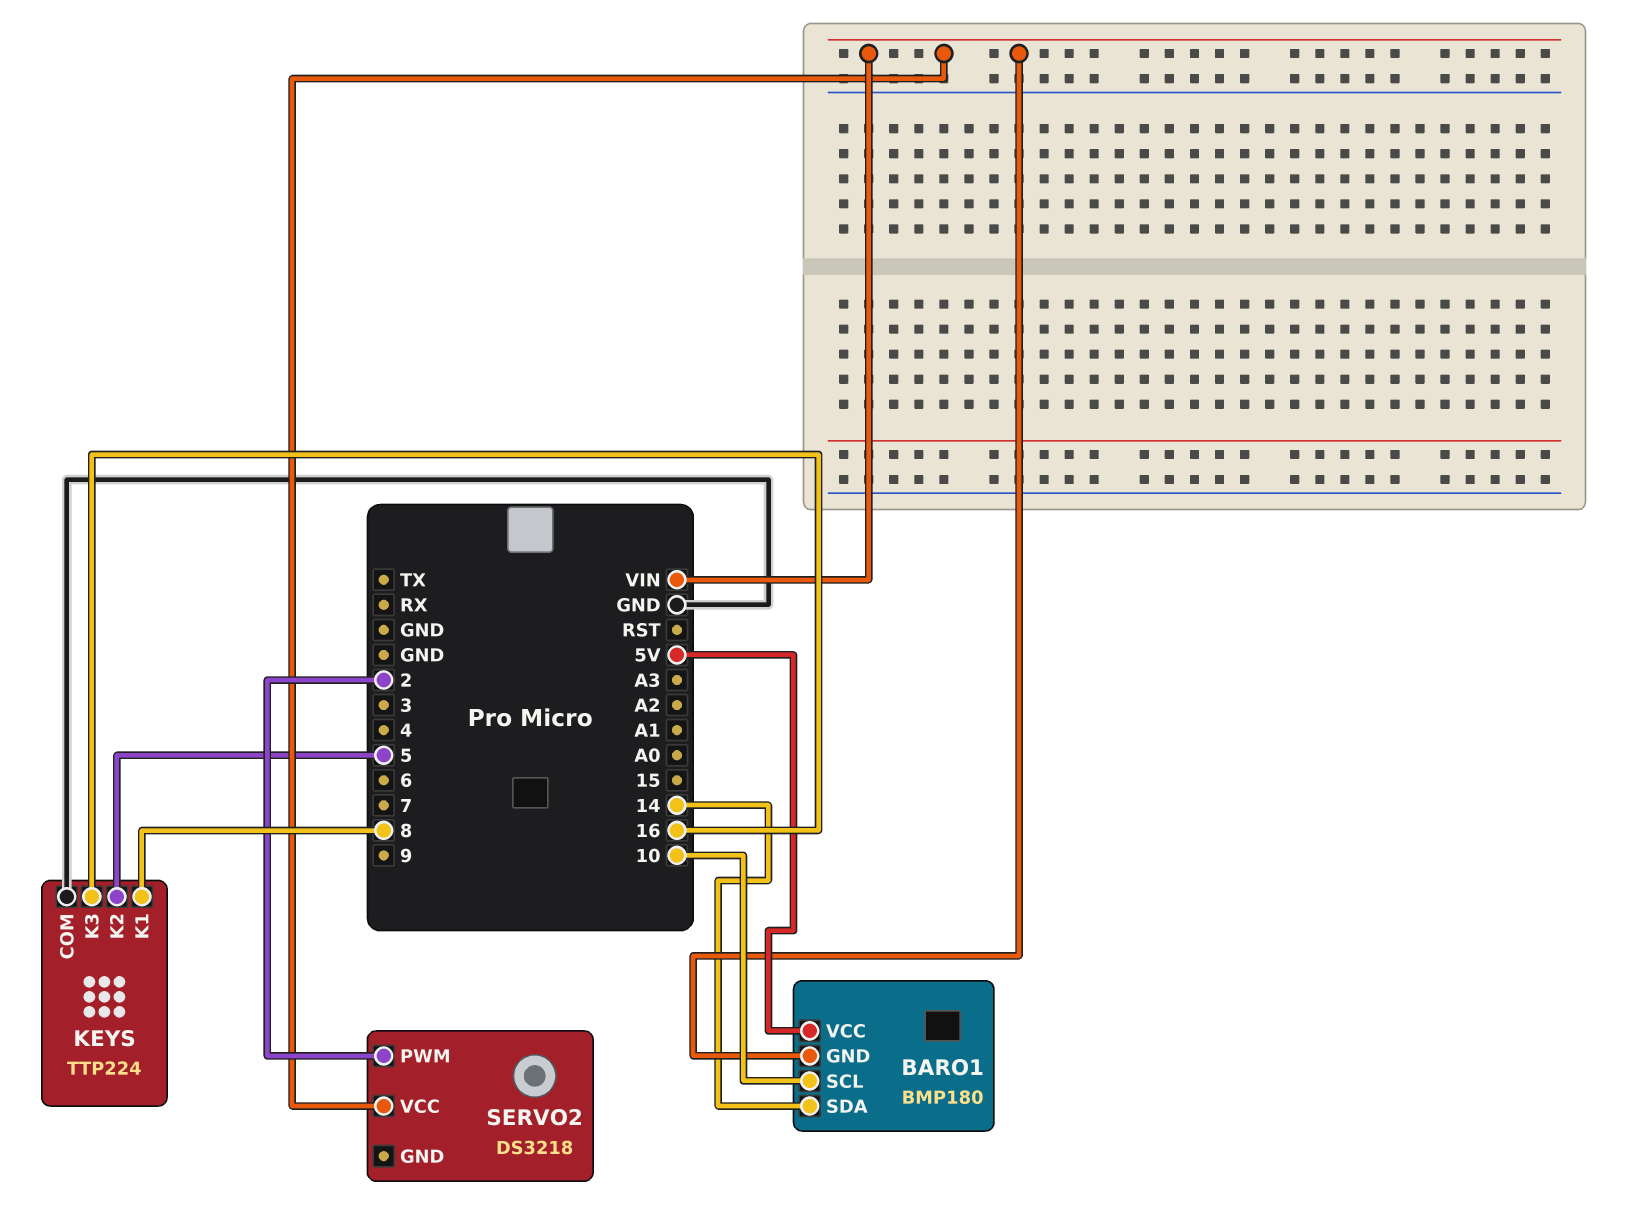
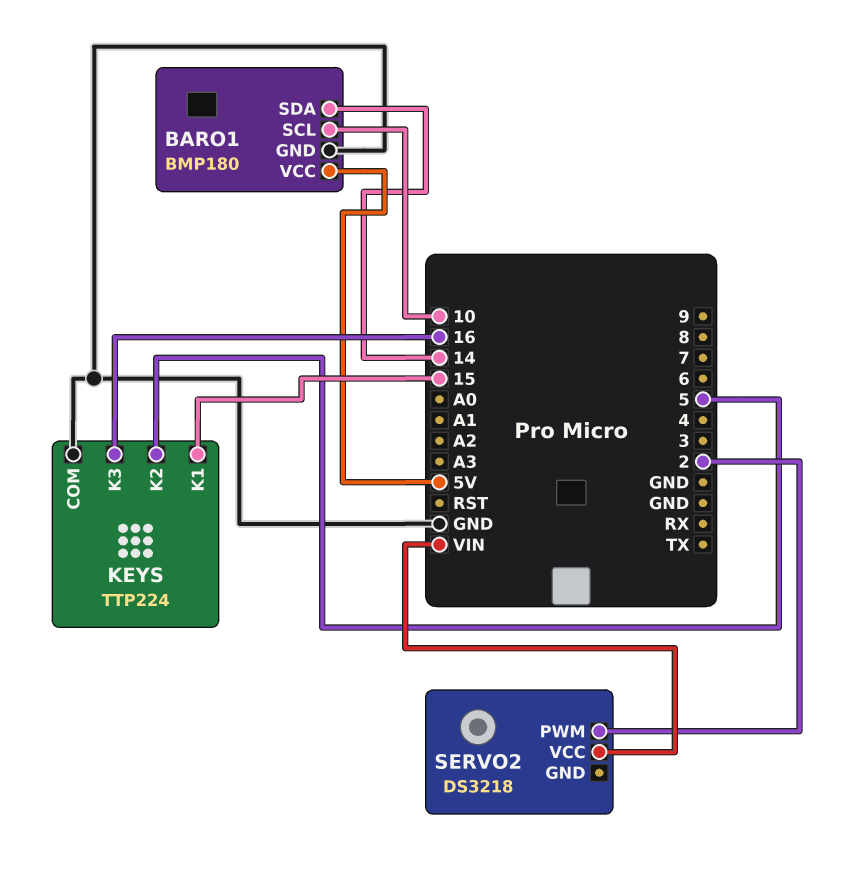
BARO1 pin GND: VIN -> GND
KEYS pin K1: 8 -> 15

